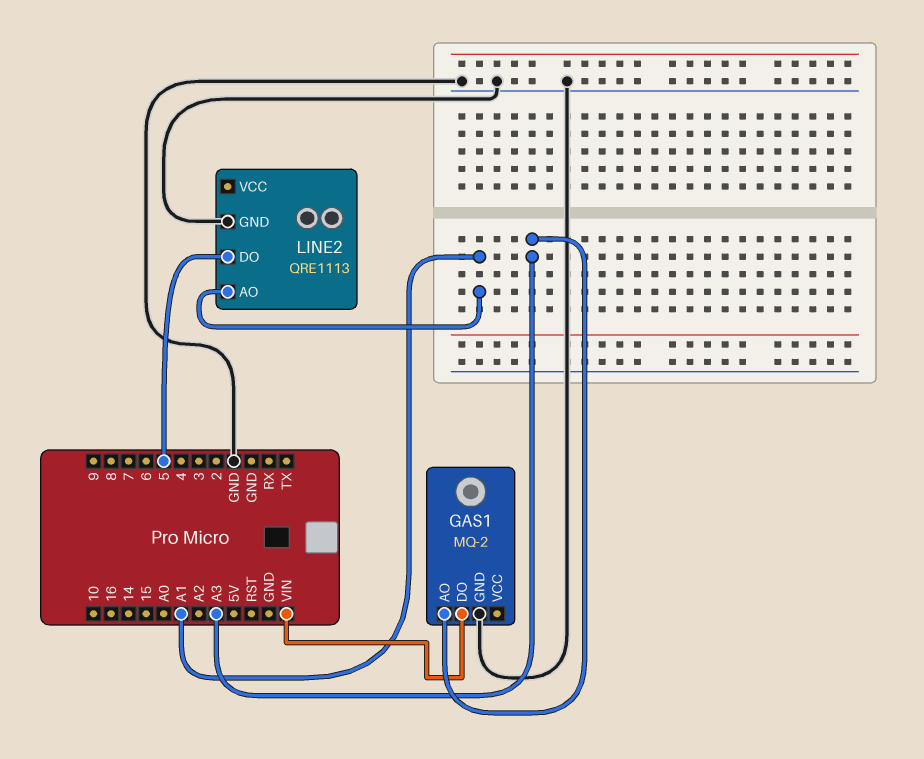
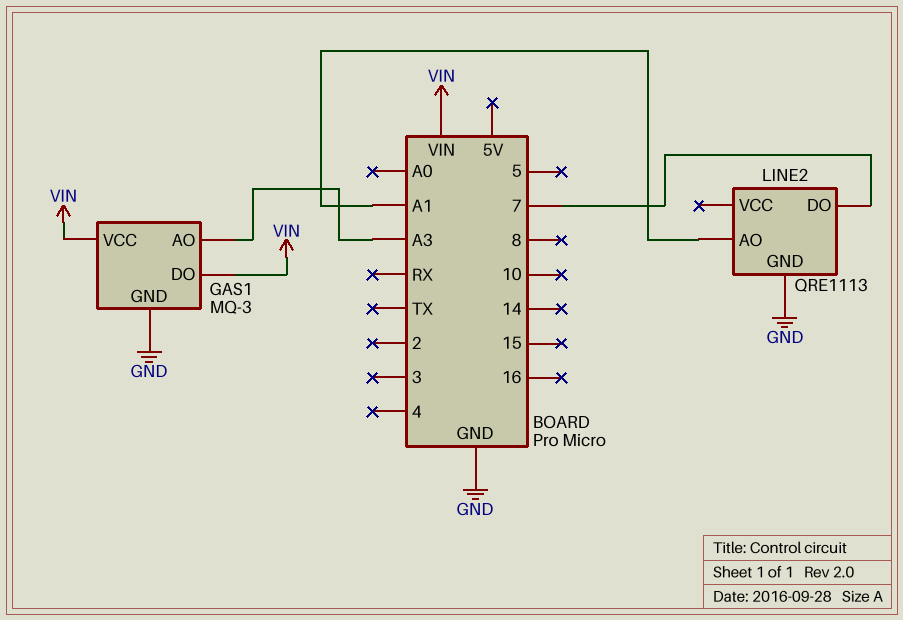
GAS1: MQ-2 -> MQ-3
GAS1 pin VCC: none -> VIN
LINE2 pin DO: 5 -> 7

